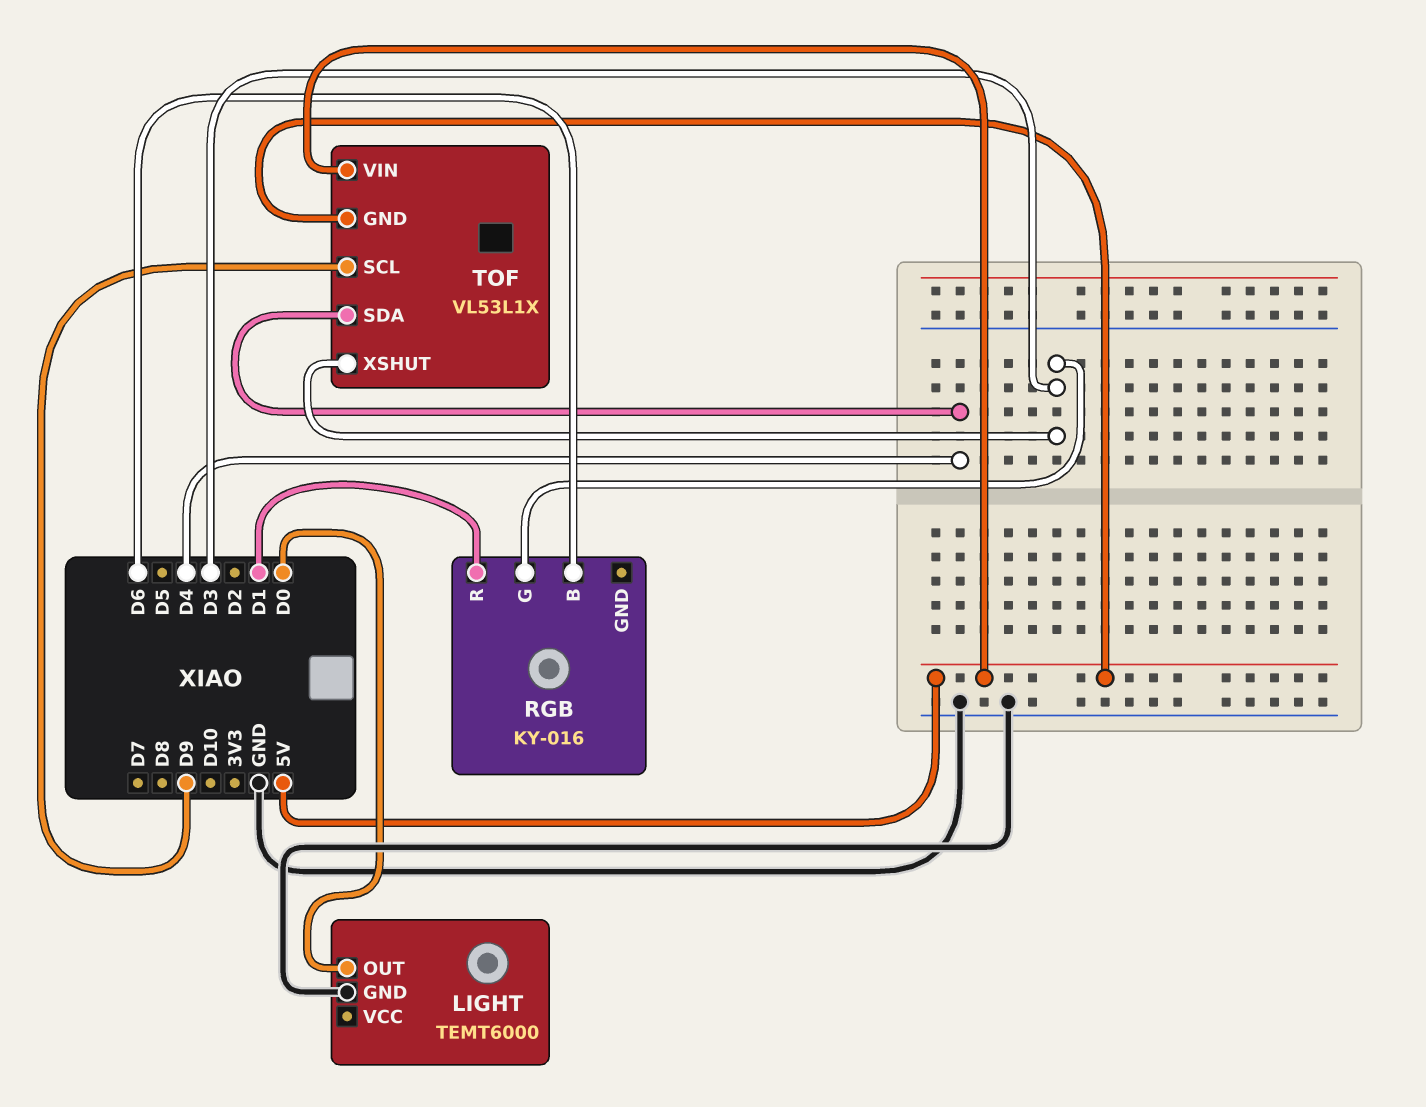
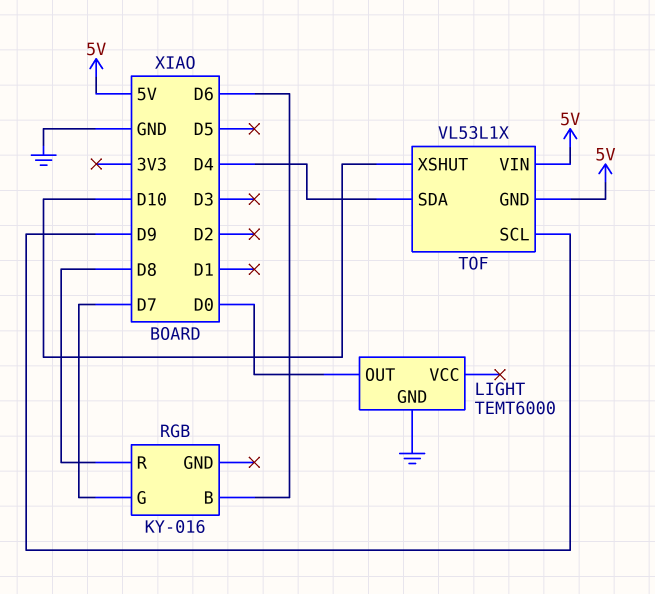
RGB pin G: D3 -> D7
RGB pin R: D1 -> D8
TOF pin XSHUT: D3 -> D10

